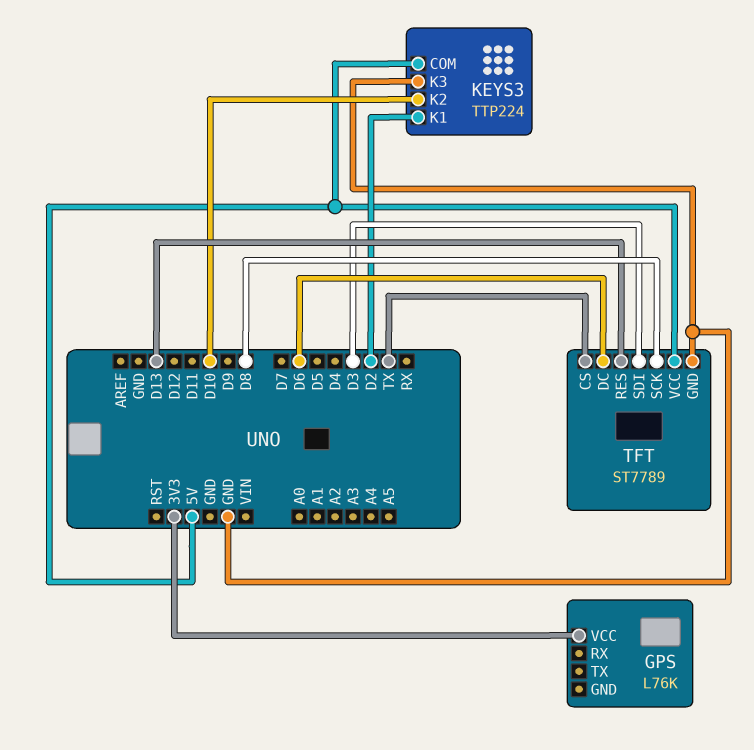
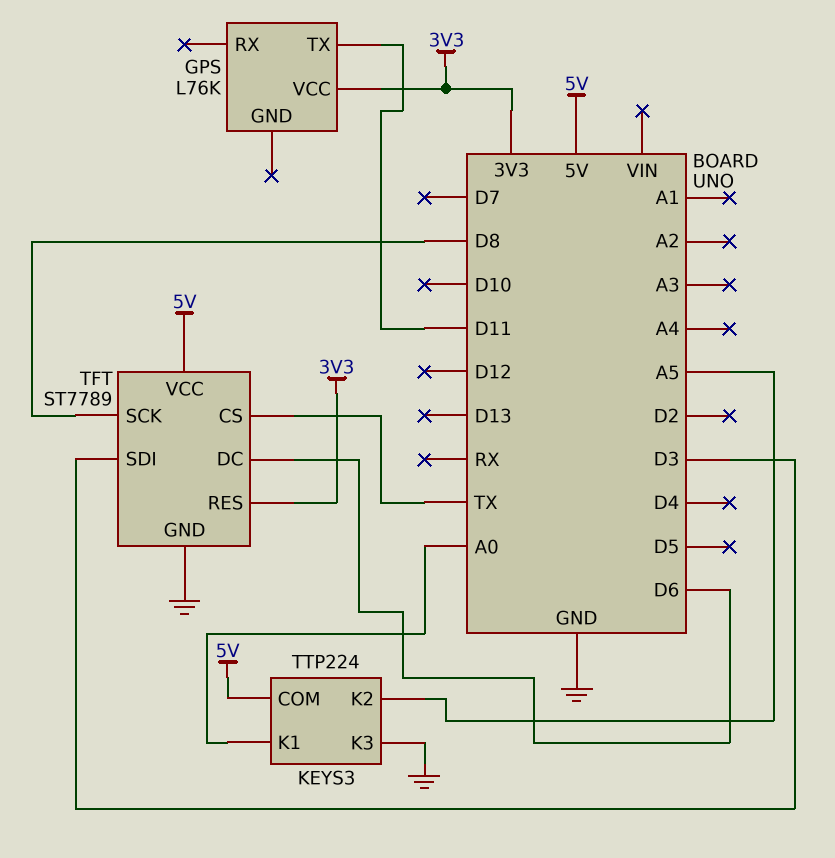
GPS pin TX: none -> D11
KEYS3 pin K1: D2 -> A0
KEYS3 pin K2: D10 -> A5
TFT pin RES: D13 -> 3V3

